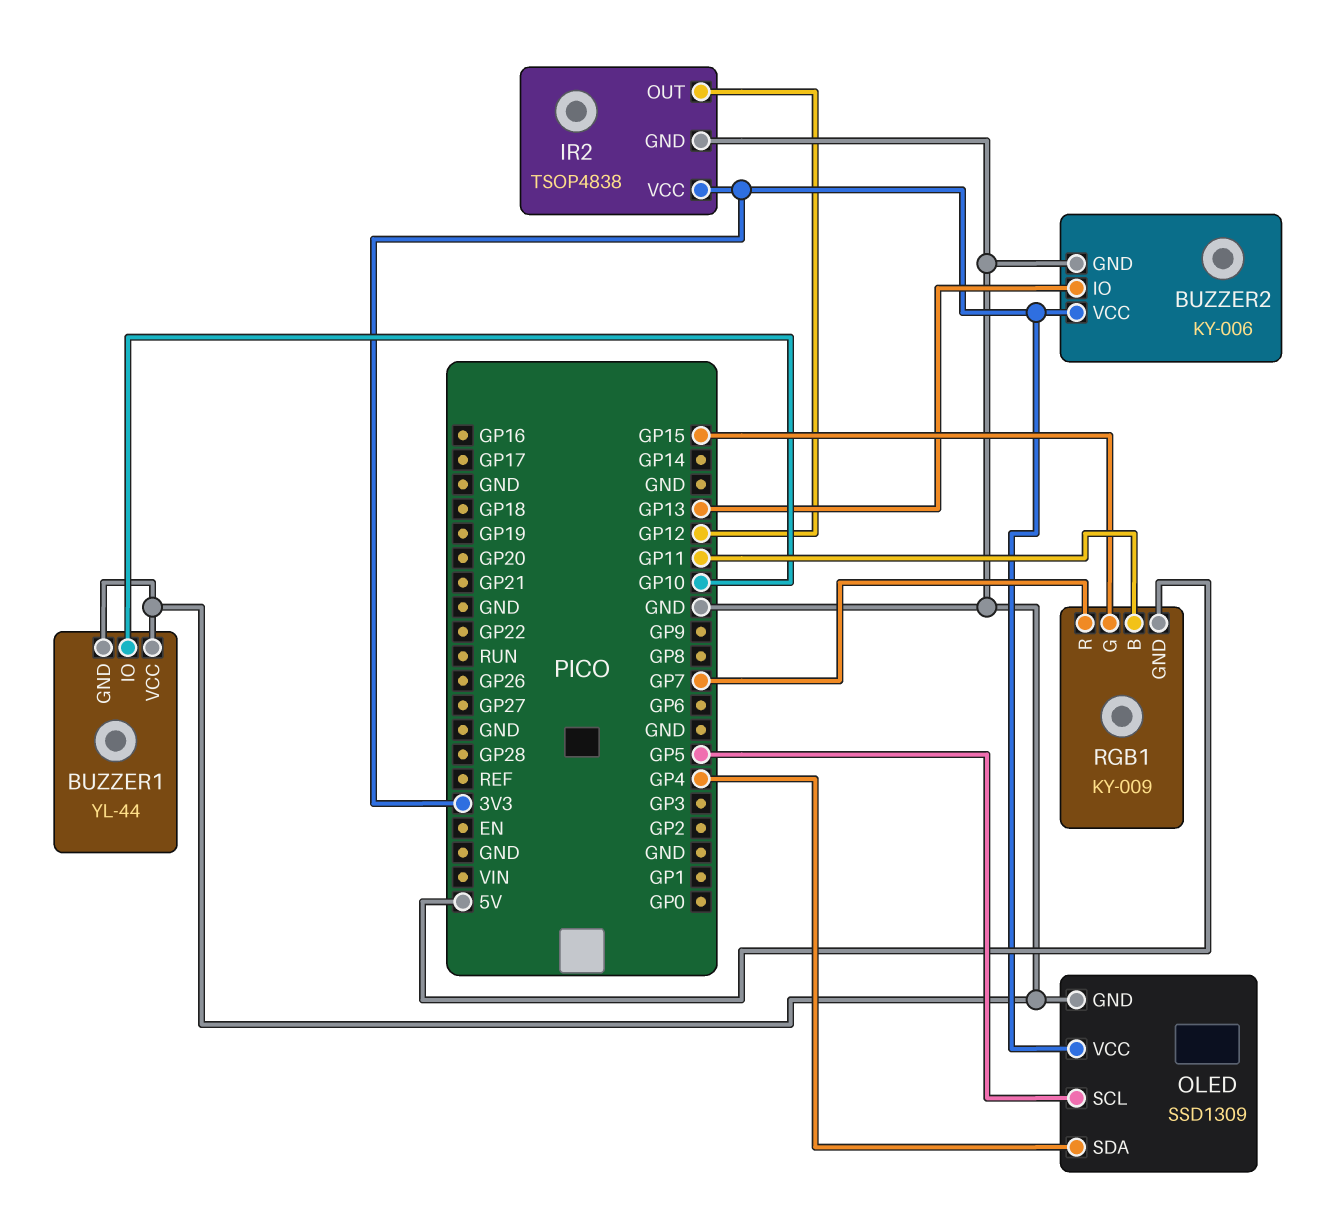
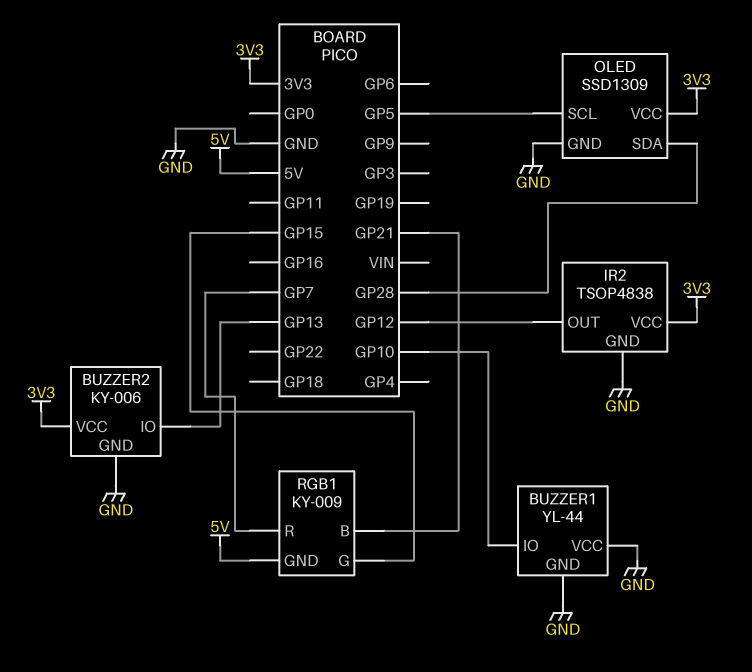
OLED pin SDA: GP4 -> GP28
RGB1 pin B: GP11 -> GP21

